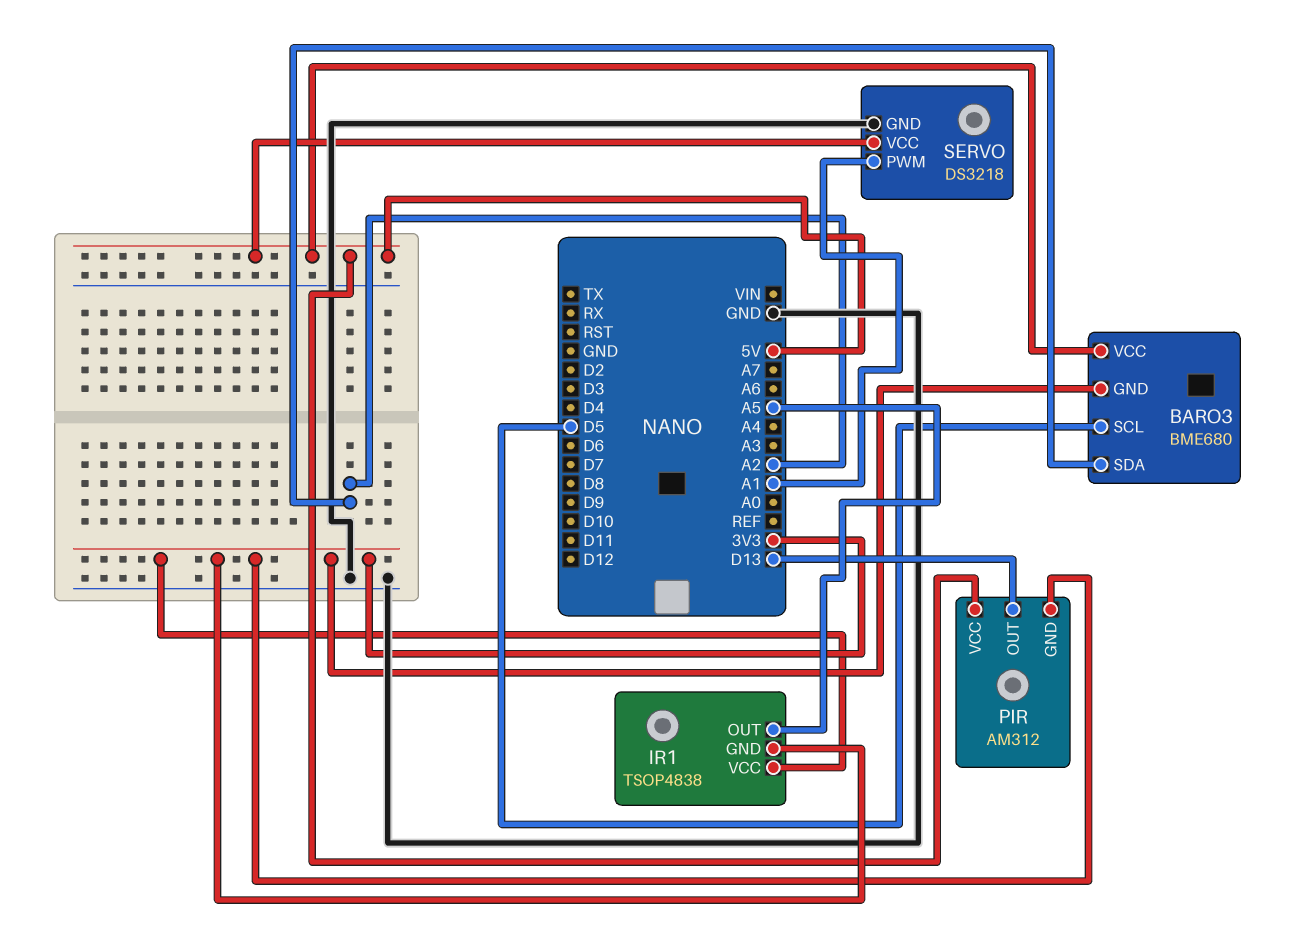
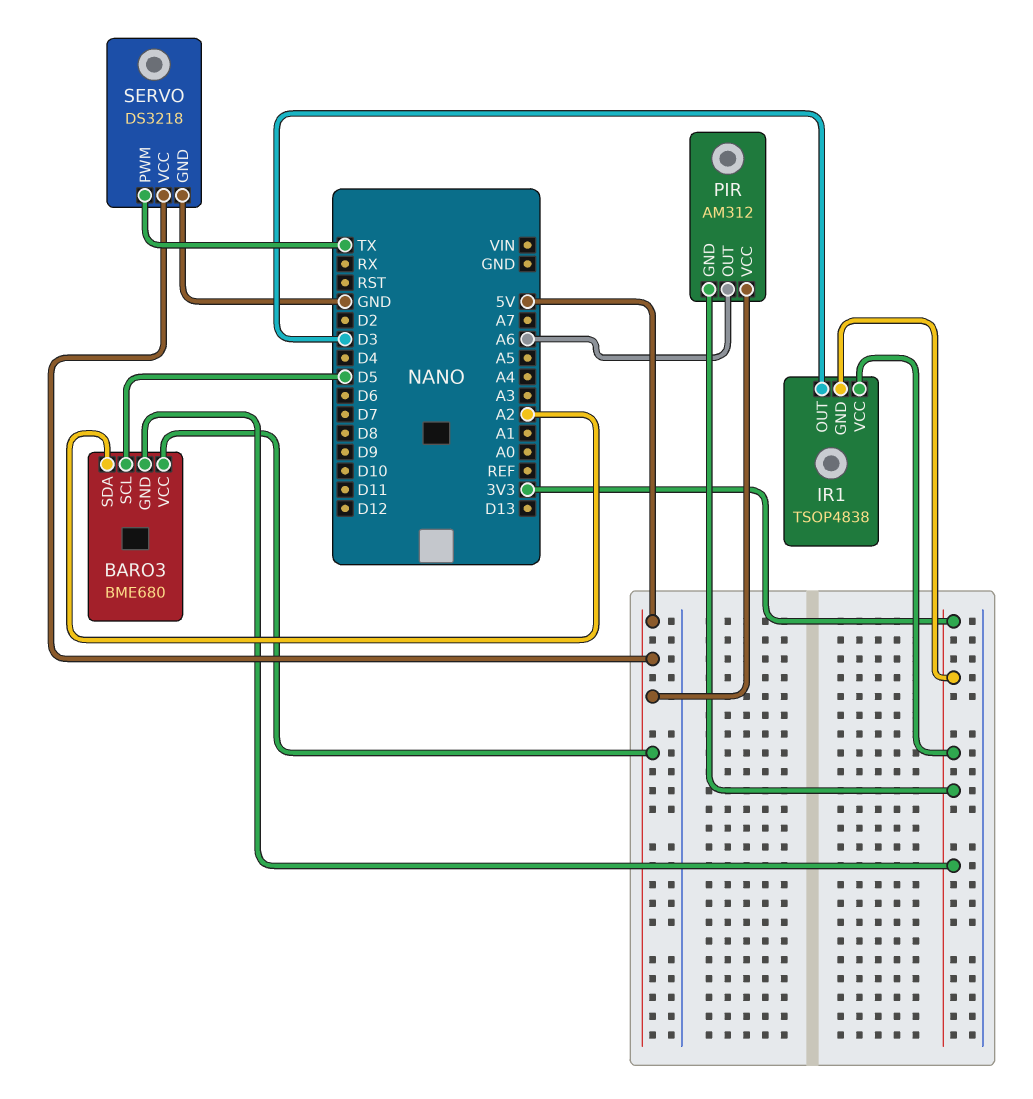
IR1 pin OUT: A5 -> D3
PIR pin OUT: D13 -> A6
SERVO pin PWM: A1 -> TX

